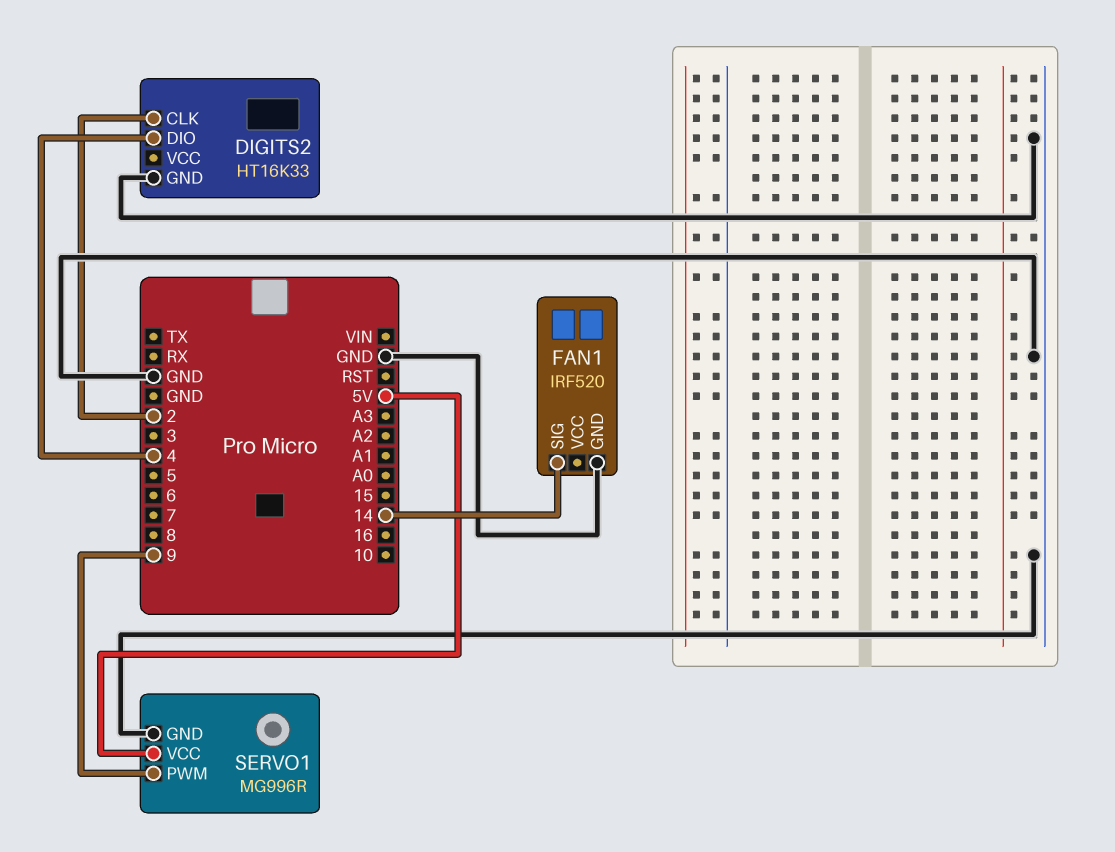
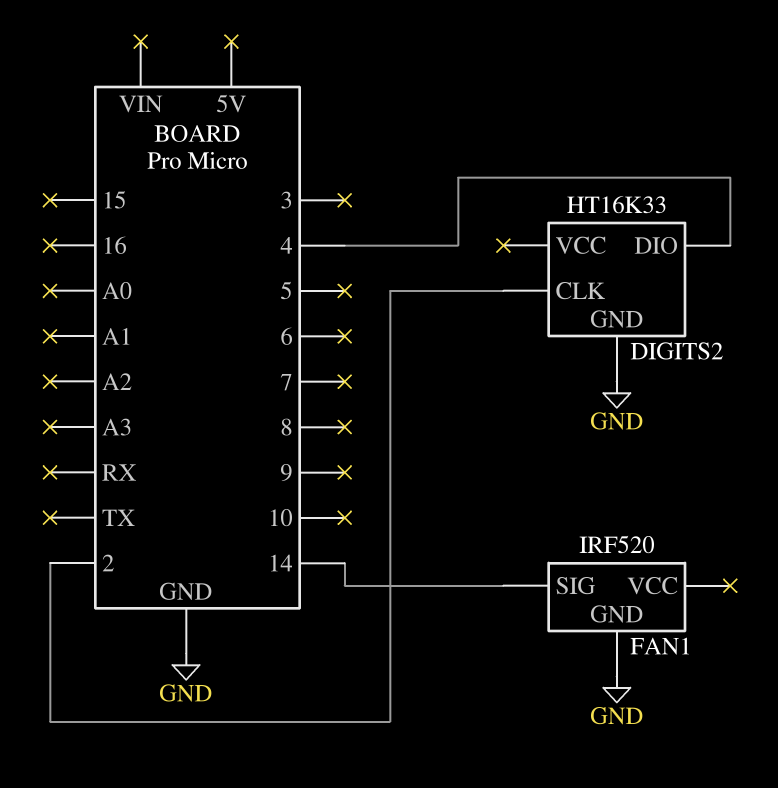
SERVO1: MG996R -> none
SERVO1 pin GND: GND -> none
SERVO1 pin PWM: 9 -> none
SERVO1 pin VCC: 5V -> none

